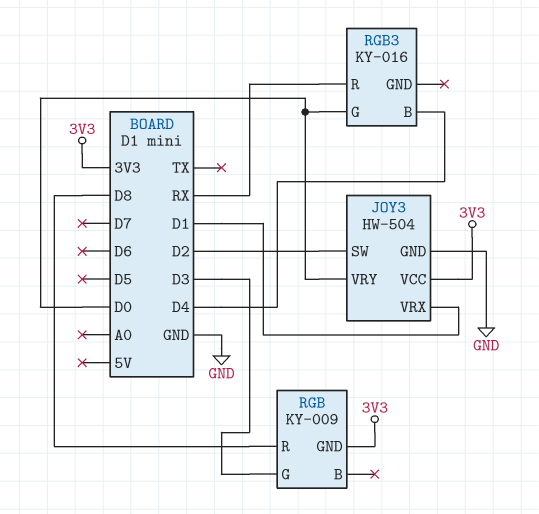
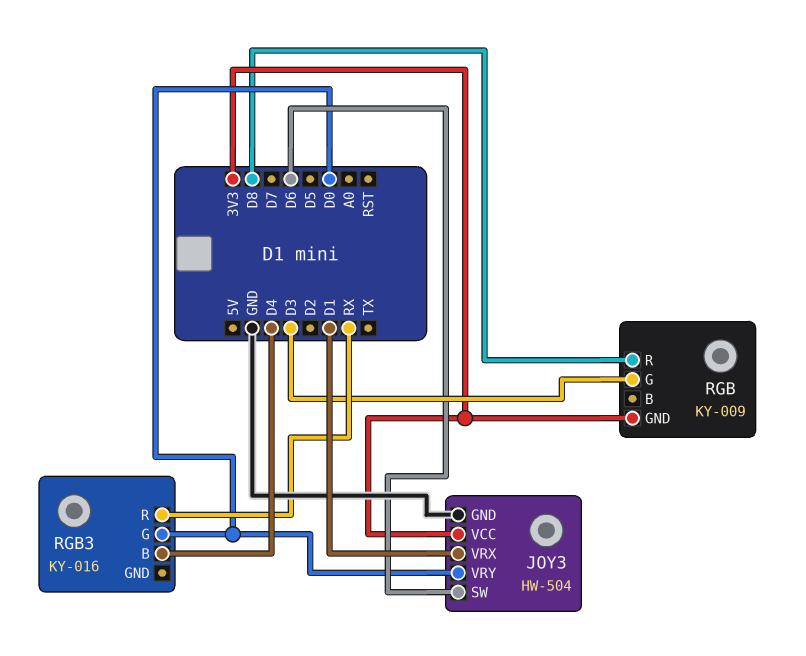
JOY3 pin SW: D2 -> D6

